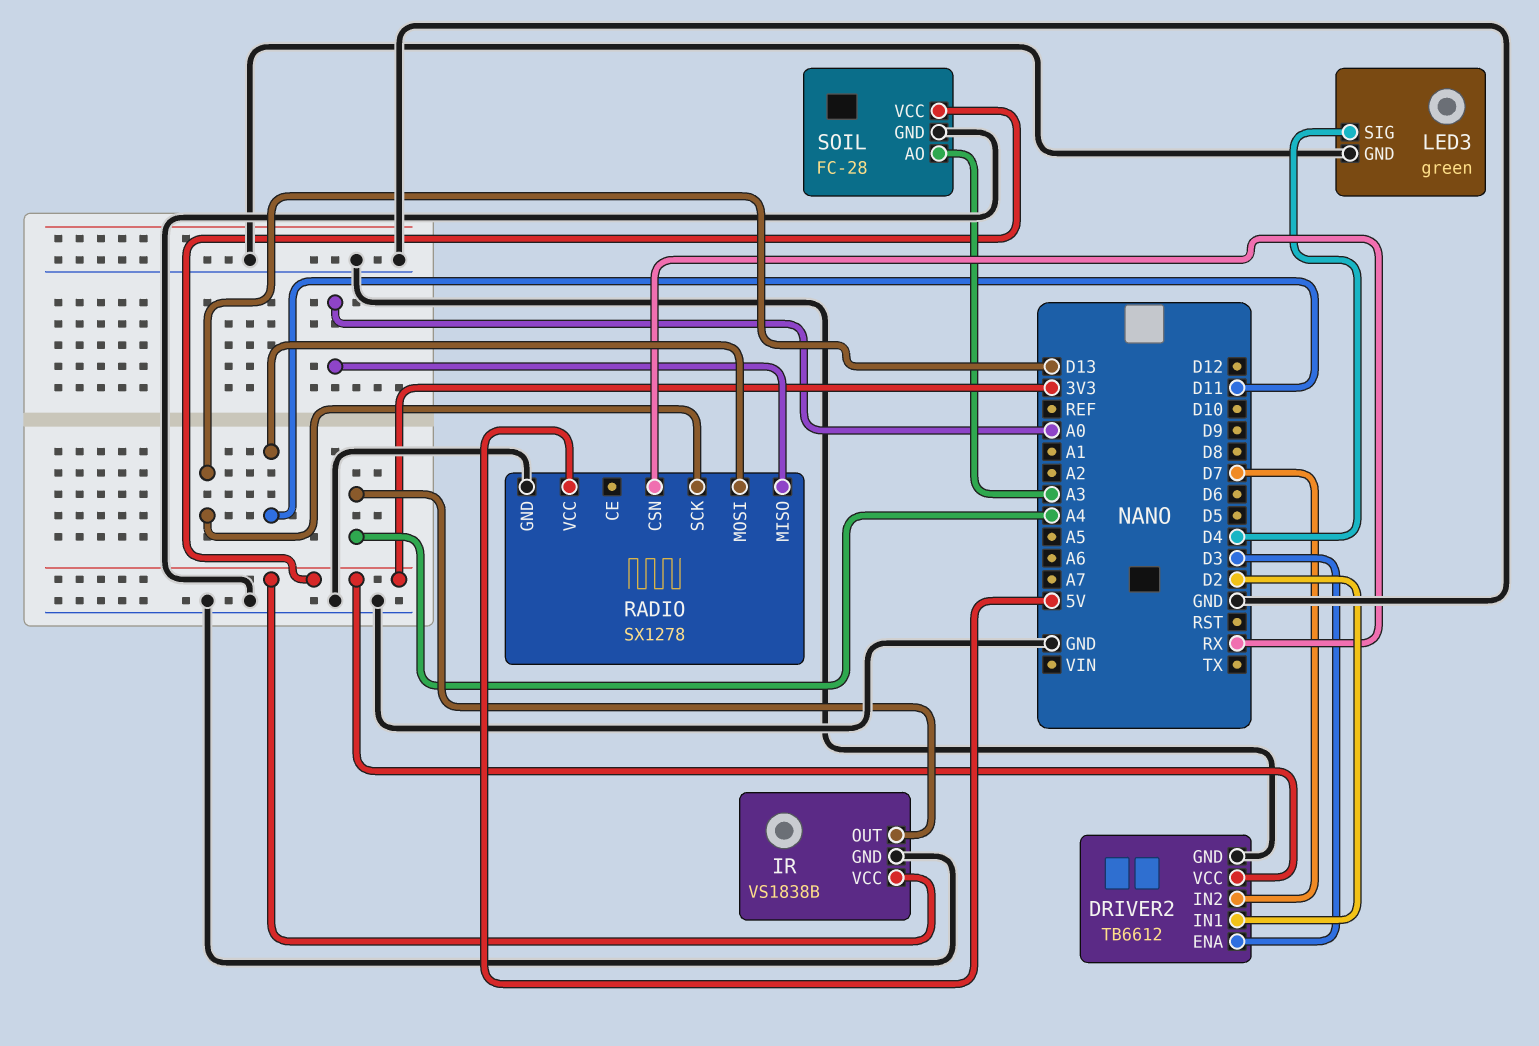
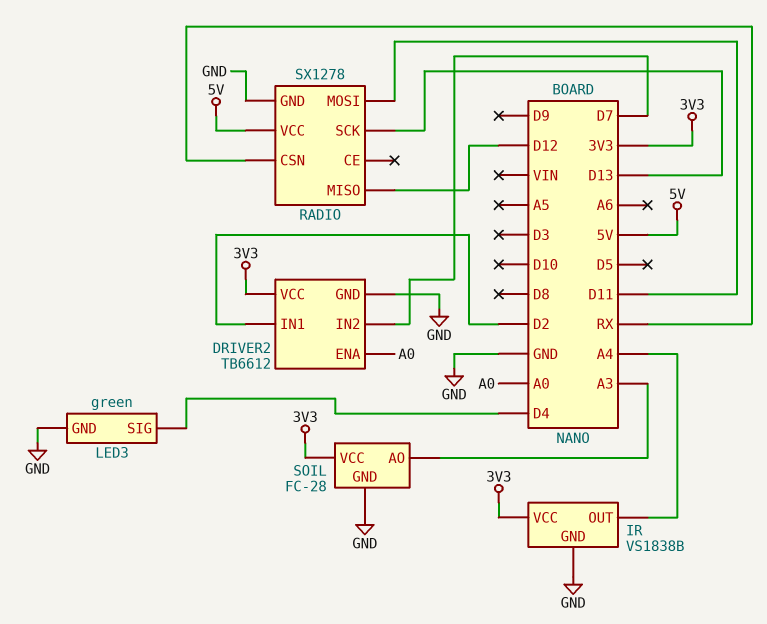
DRIVER2 pin ENA: D3 -> A0
RADIO pin MISO: A0 -> D12

